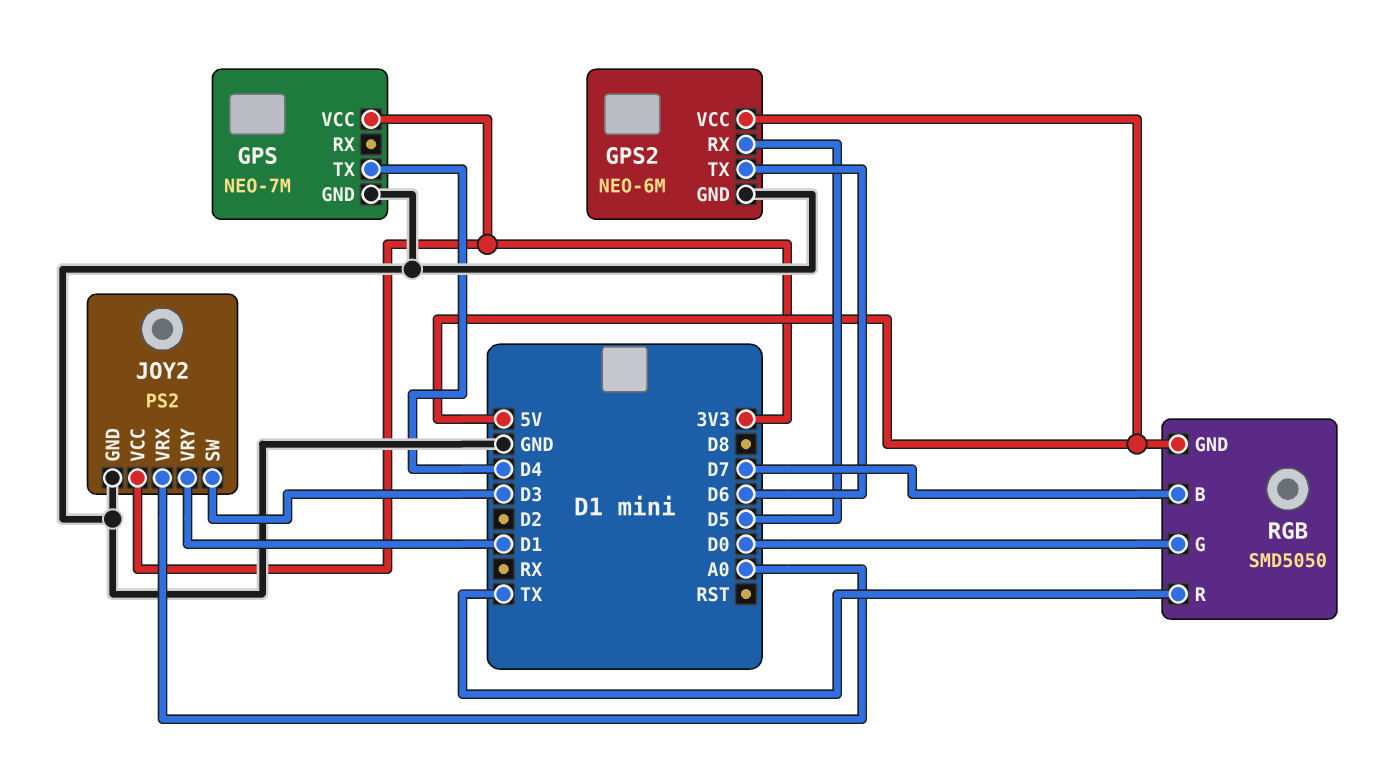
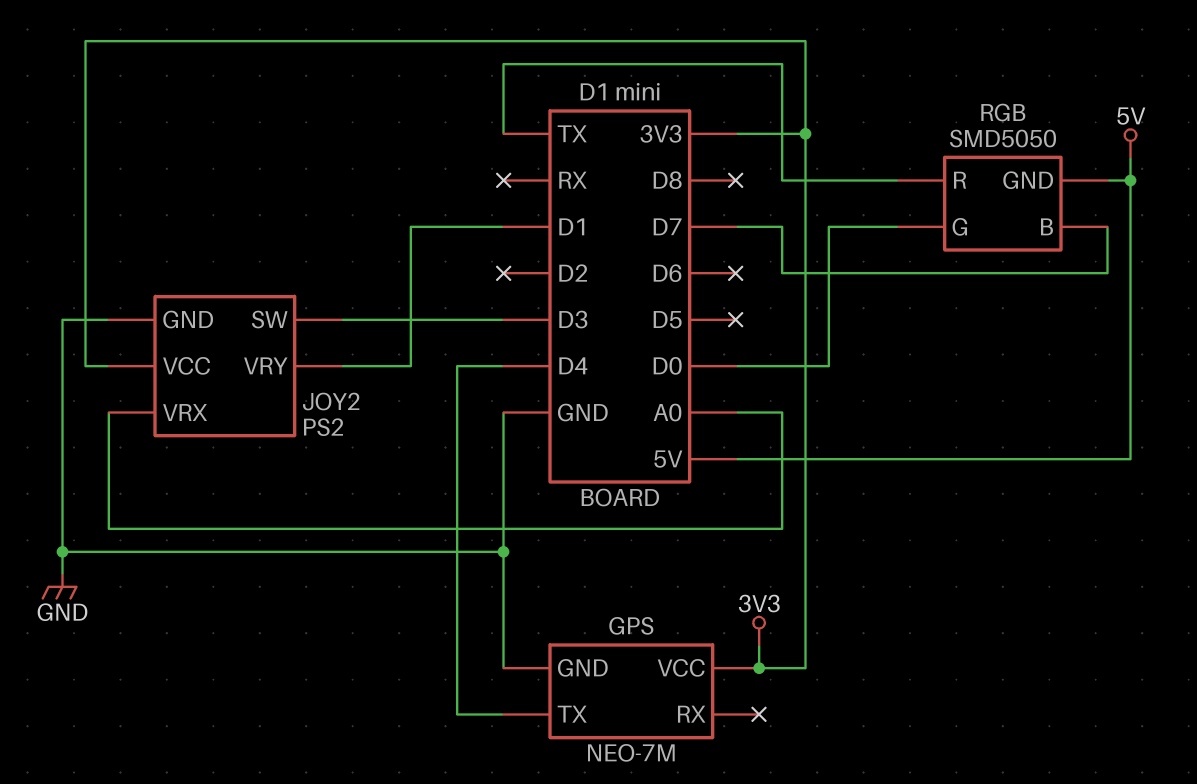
GPS2: NEO-6M -> none
GPS2 pin GND: GND -> none
GPS2 pin RX: D5 -> none
GPS2 pin TX: D6 -> none
GPS2 pin VCC: 5V -> none

